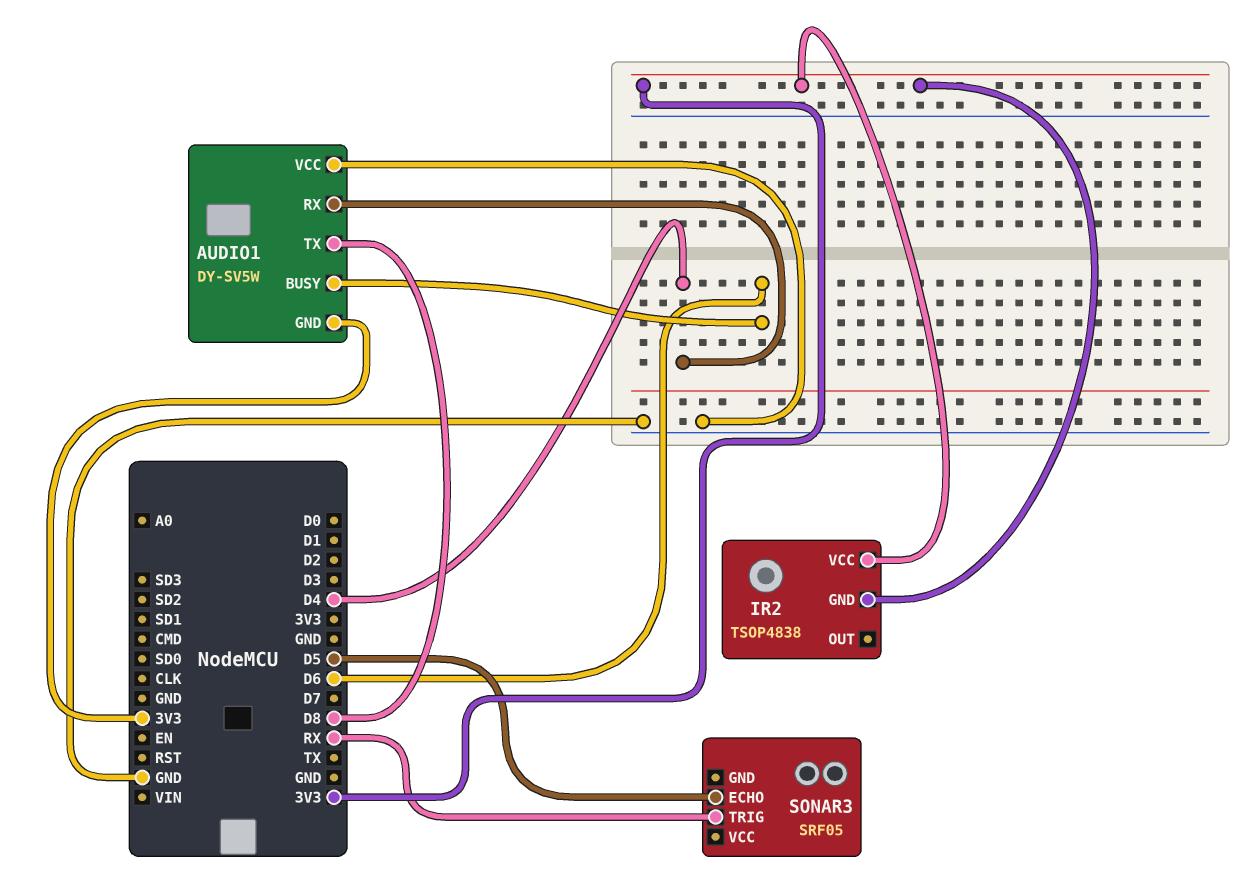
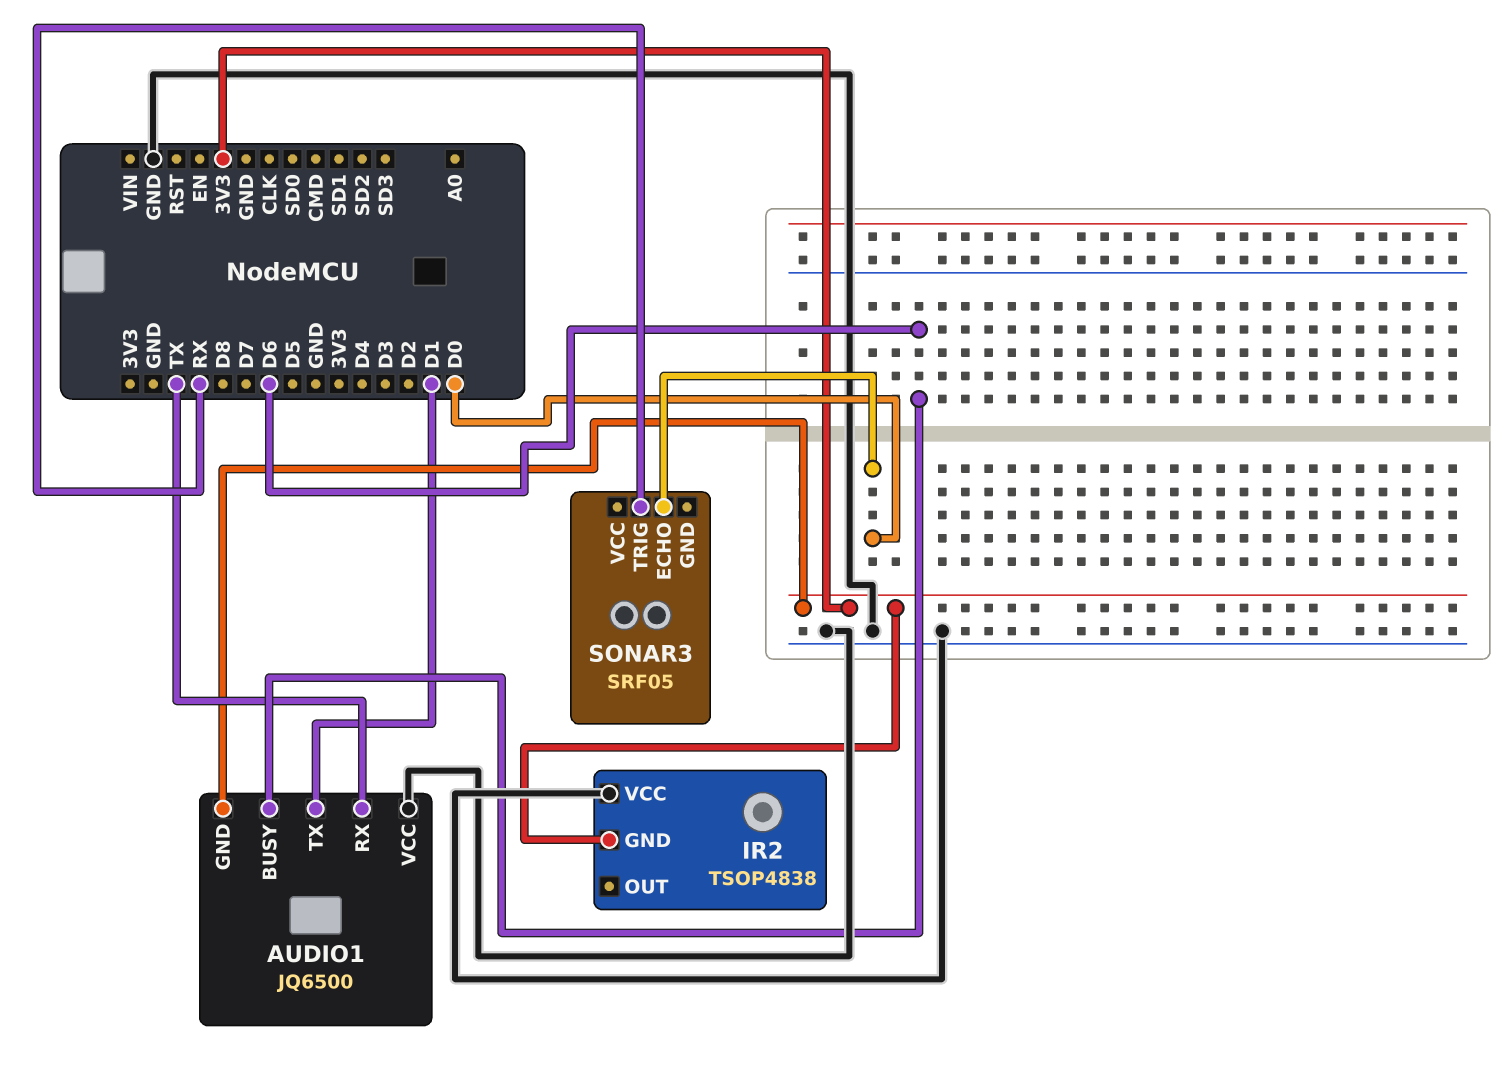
AUDIO1: DY-SV5W -> JQ6500
AUDIO1 pin RX: D4 -> TX
AUDIO1 pin TX: D8 -> D1
IR2 pin VCC: 3V3 -> GND
SONAR3 pin ECHO: D5 -> D0

